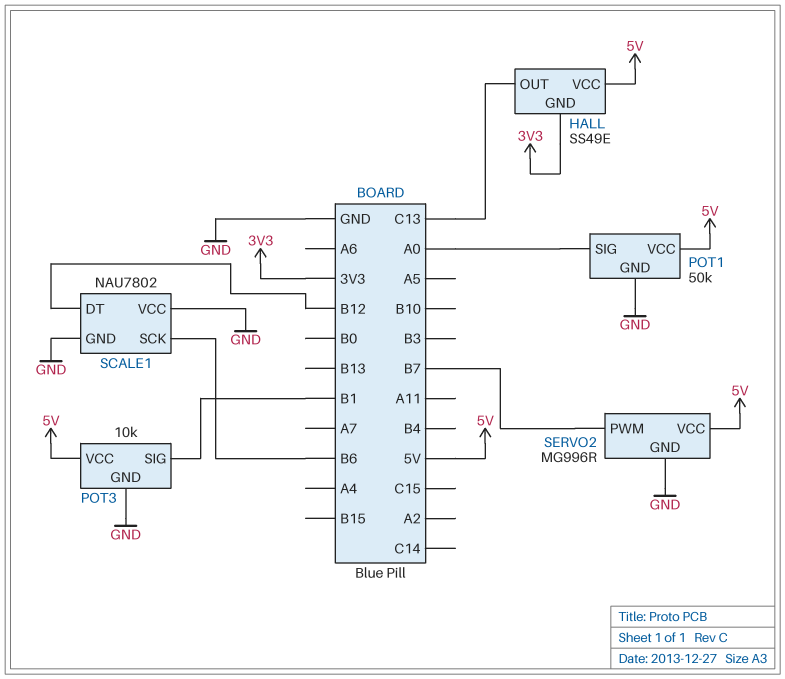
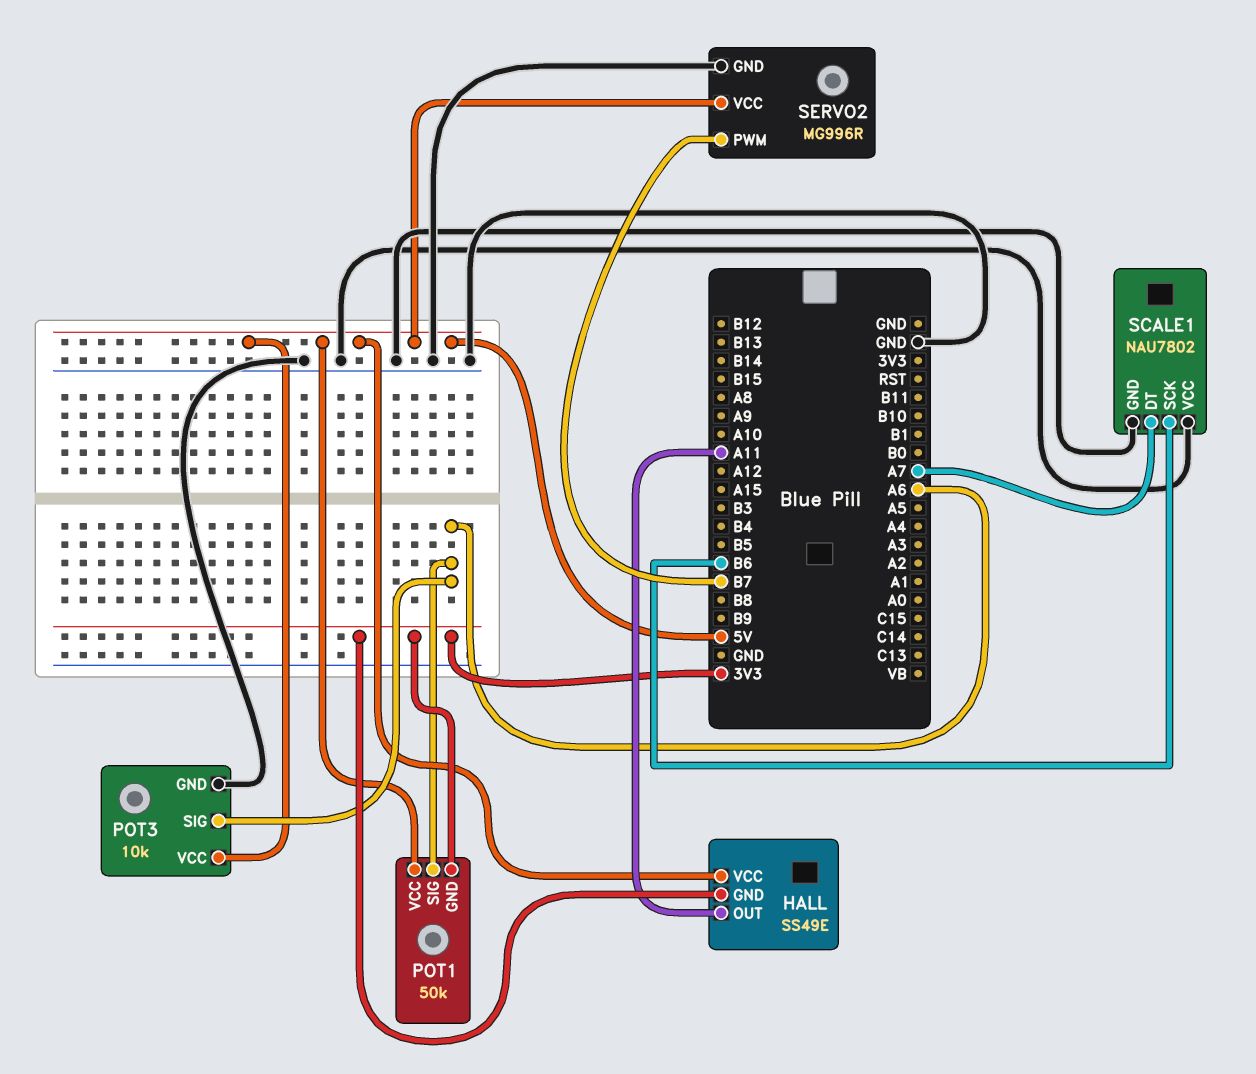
HALL pin OUT: C13 -> A11
POT1 pin GND: GND -> 3V3
POT1 pin SIG: A0 -> A6
POT3 pin SIG: B1 -> A6
SCALE1 pin DT: B12 -> A7

